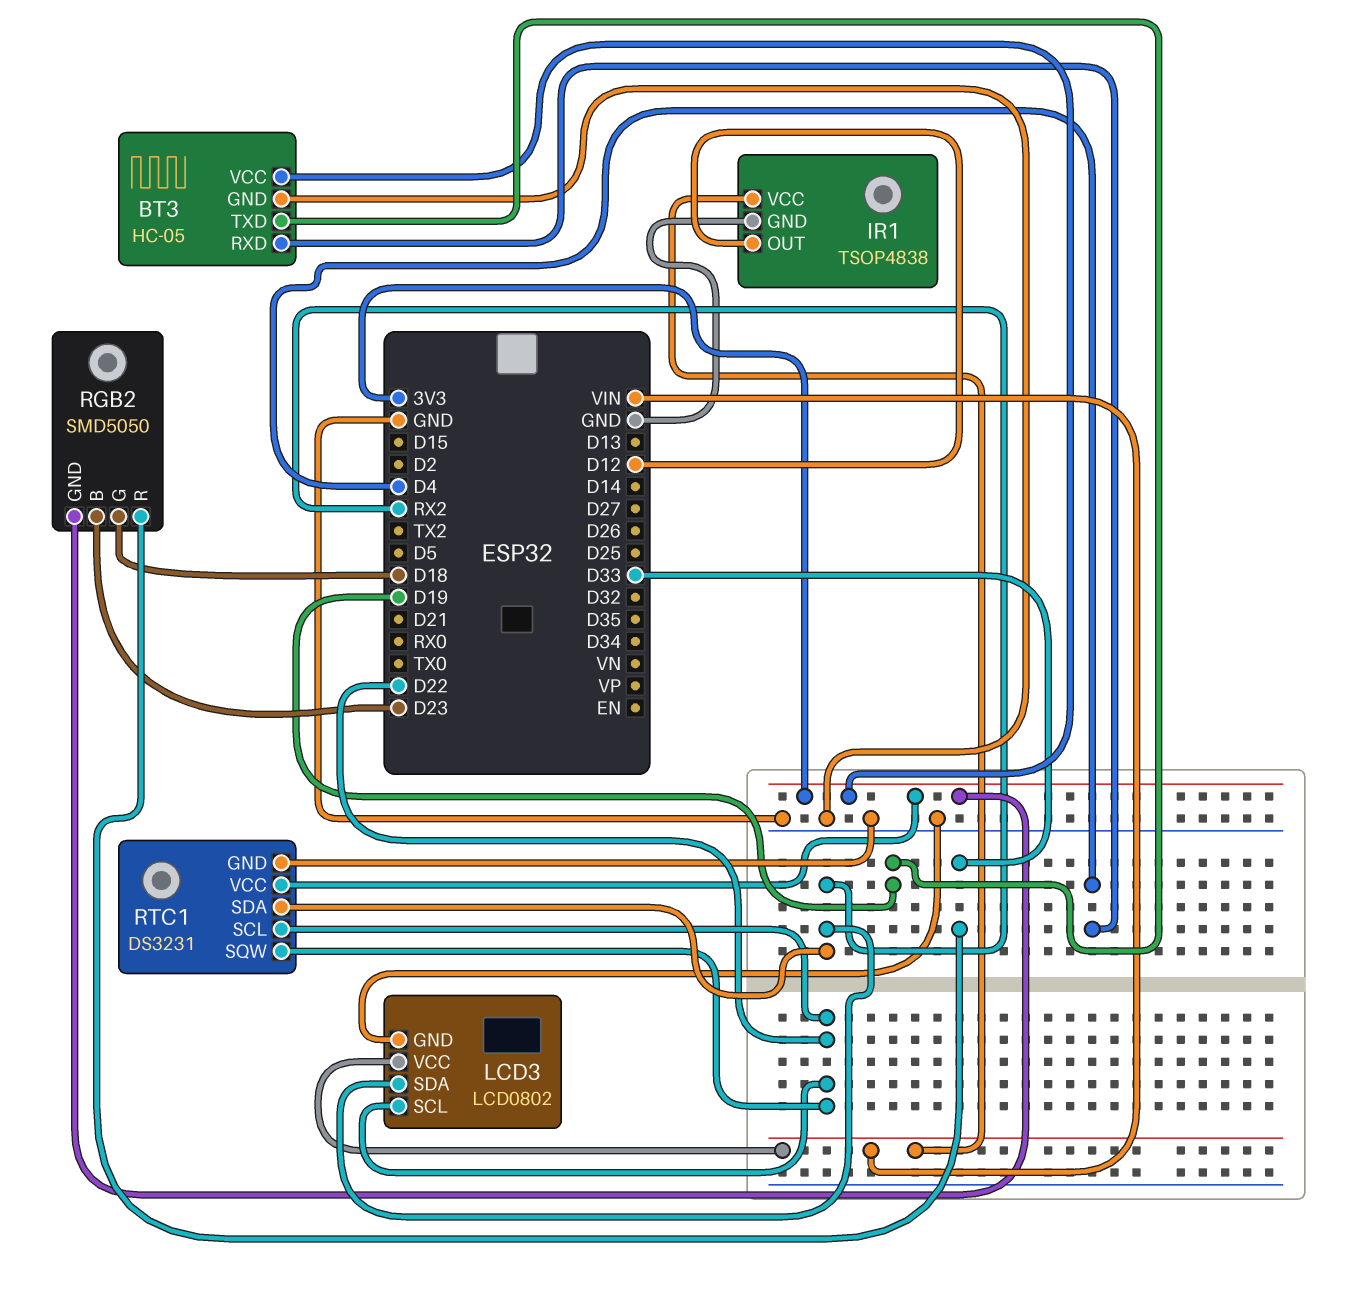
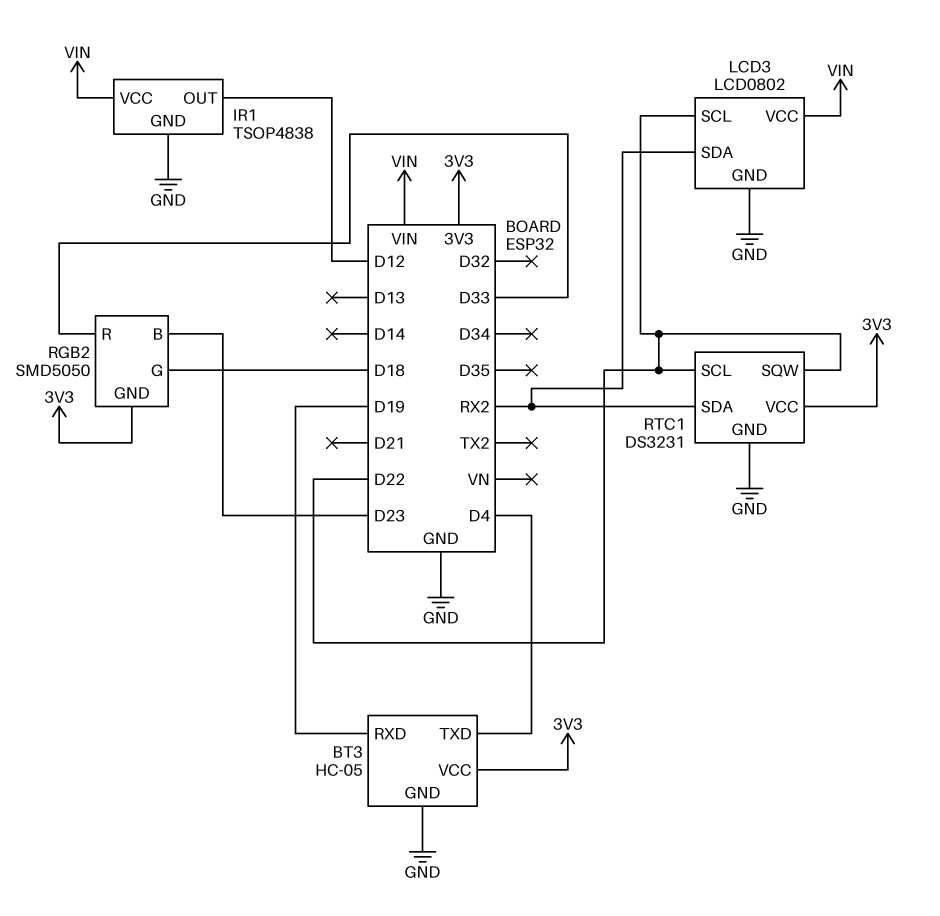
BT3 pin RXD: D4 -> D19
BT3 pin TXD: D19 -> D4

